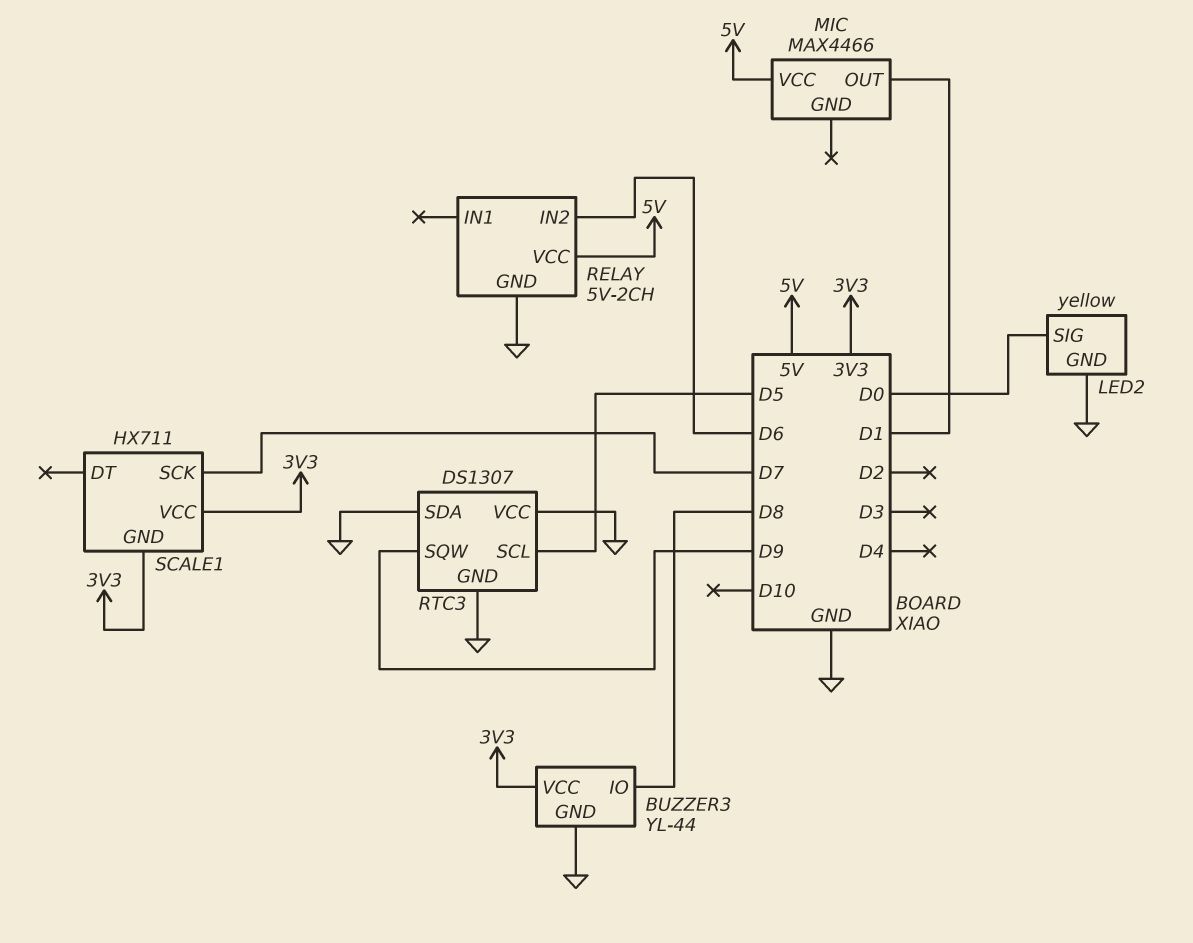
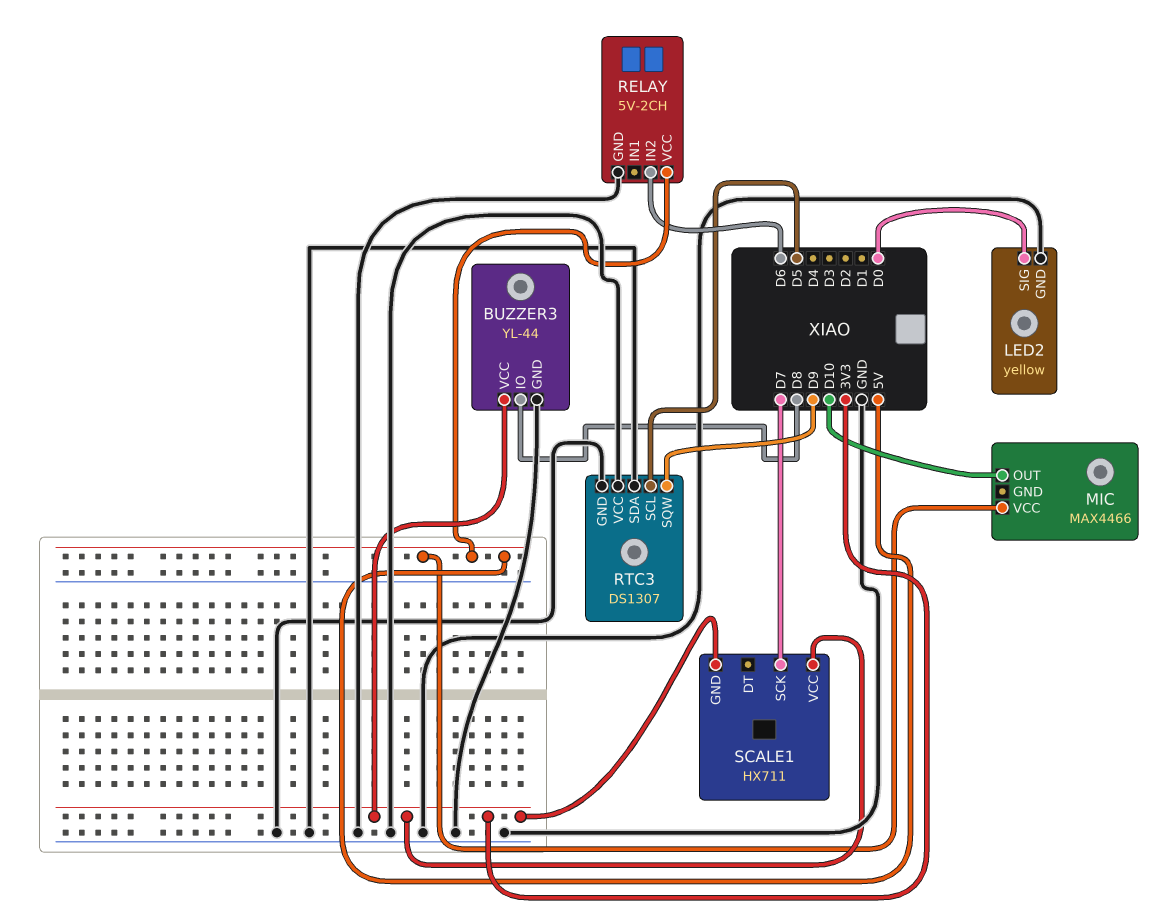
MIC pin OUT: D1 -> D10

